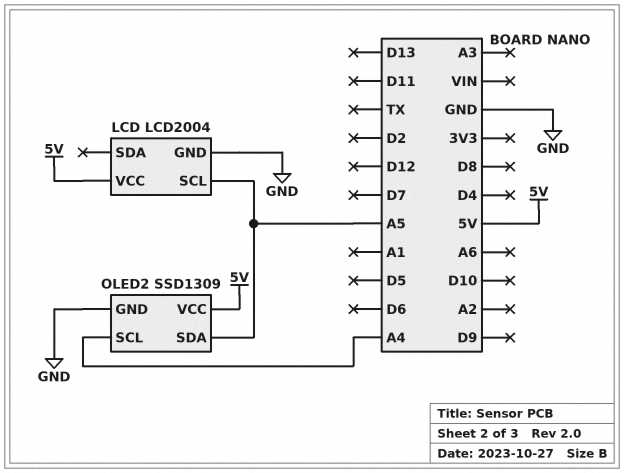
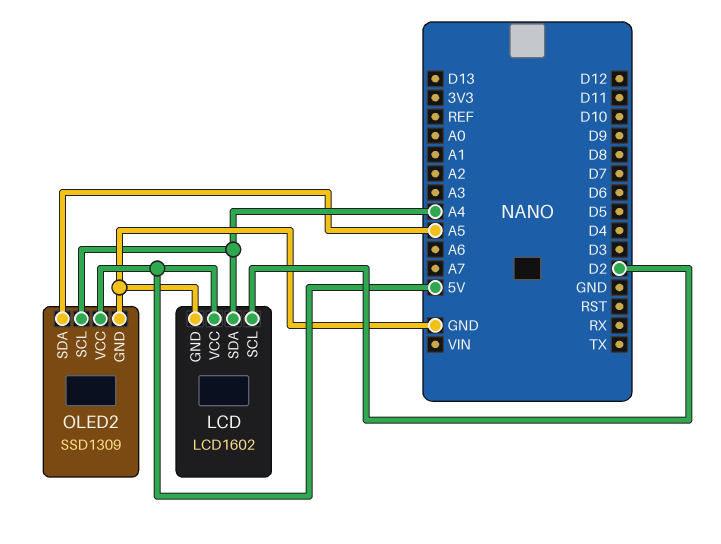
LCD: LCD2004 -> LCD1602
LCD pin SCL: A5 -> D2
LCD pin SDA: none -> A4

